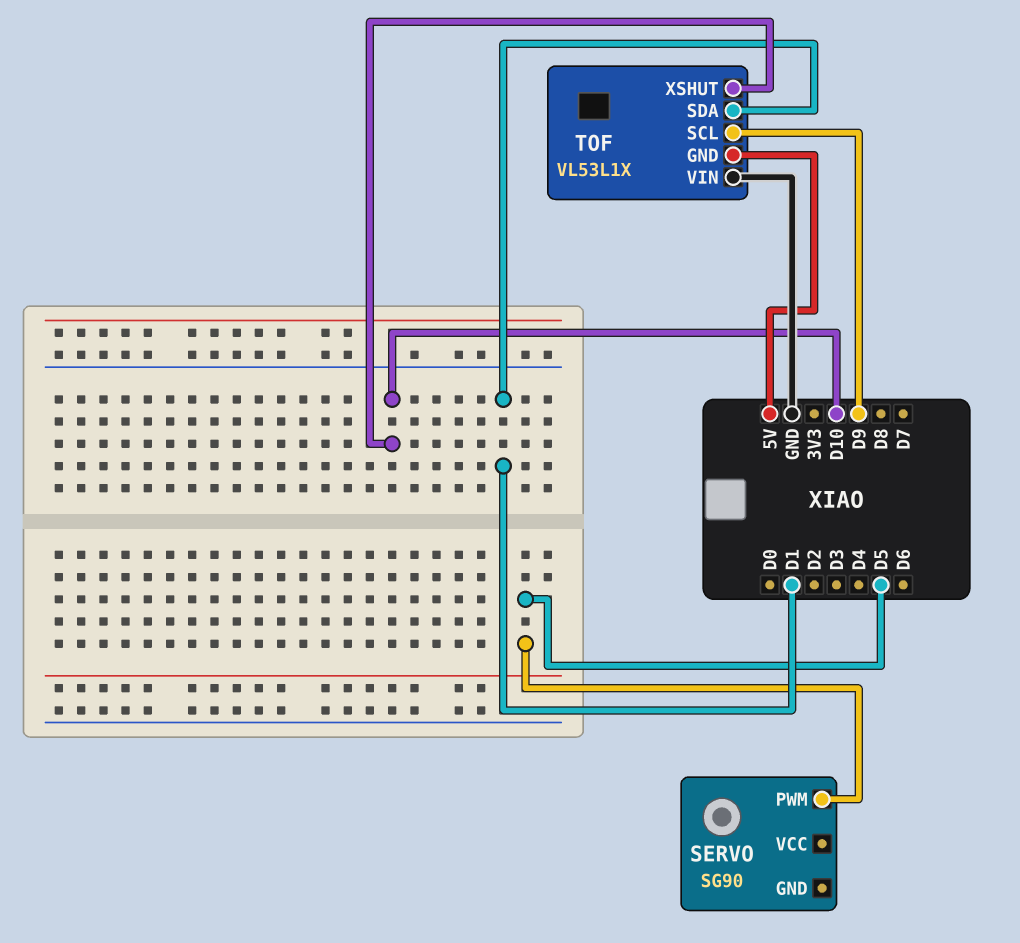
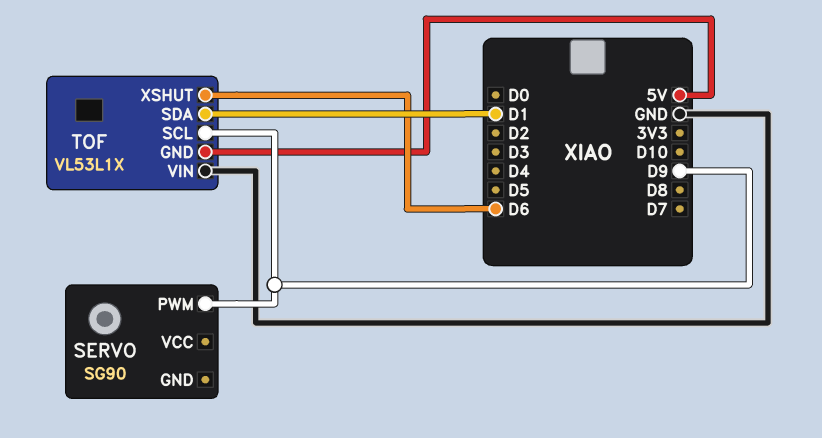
SERVO pin PWM: D5 -> D9
TOF pin XSHUT: D10 -> D6

